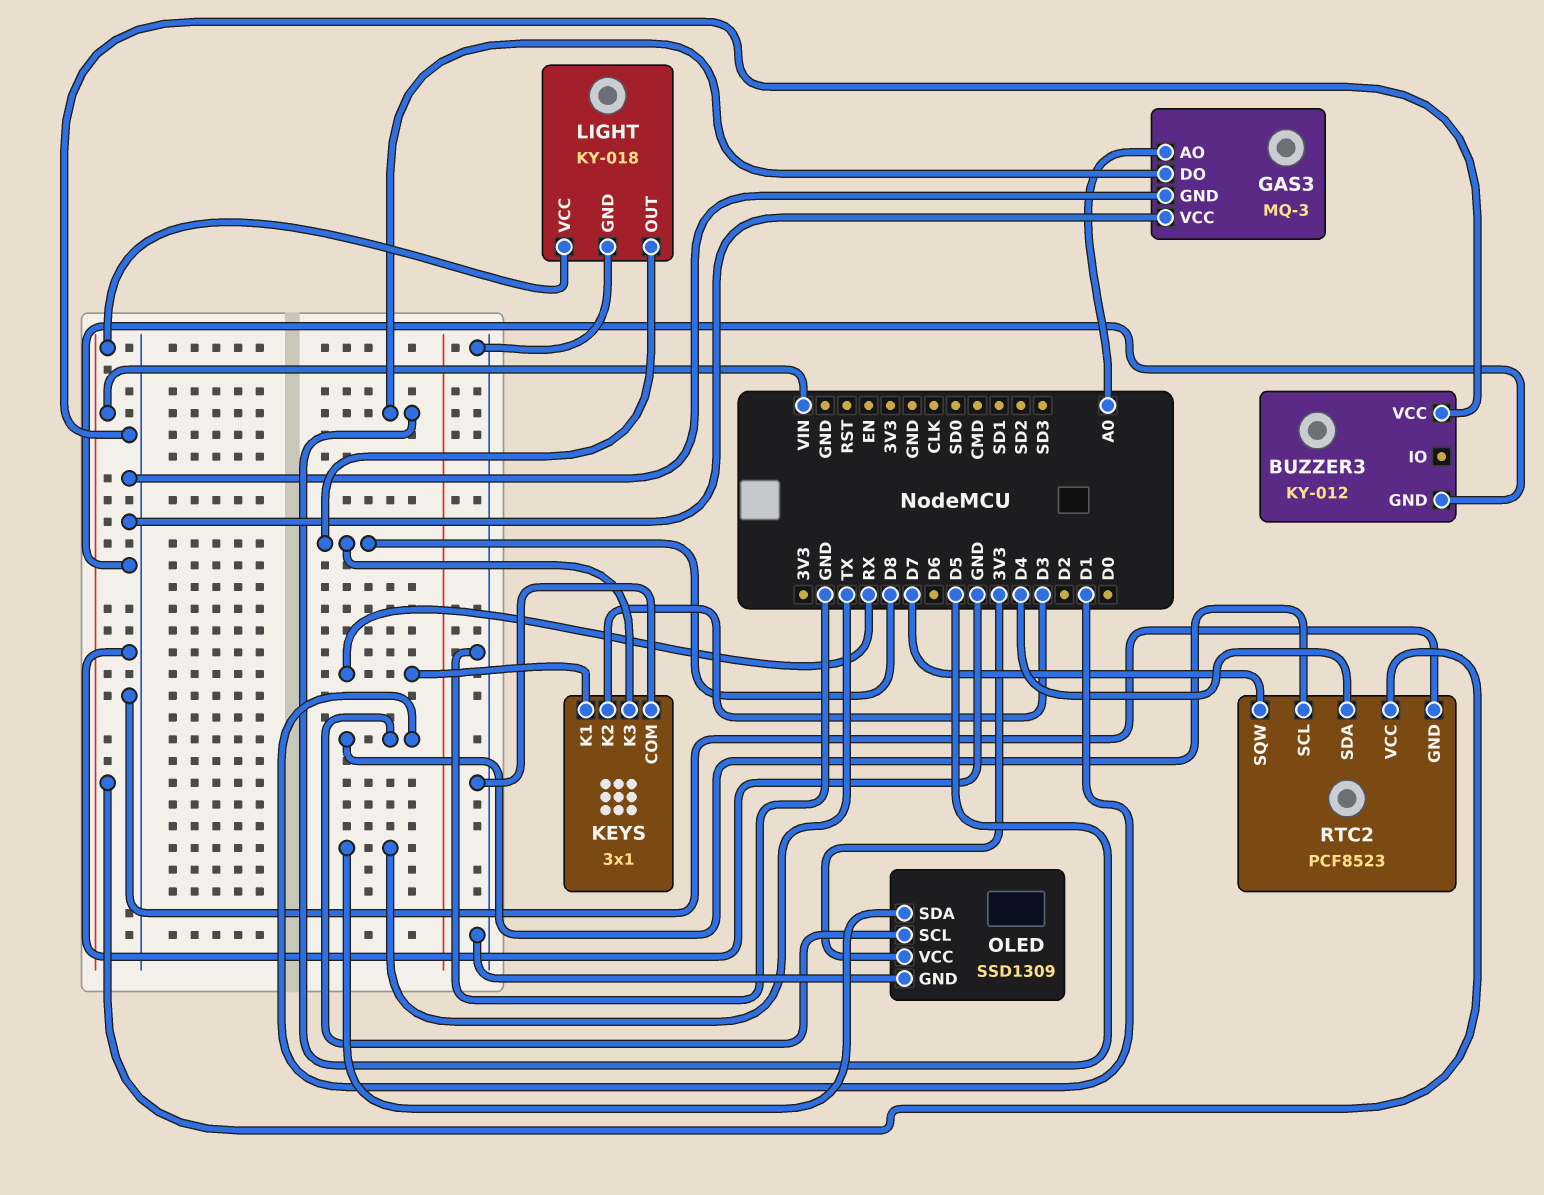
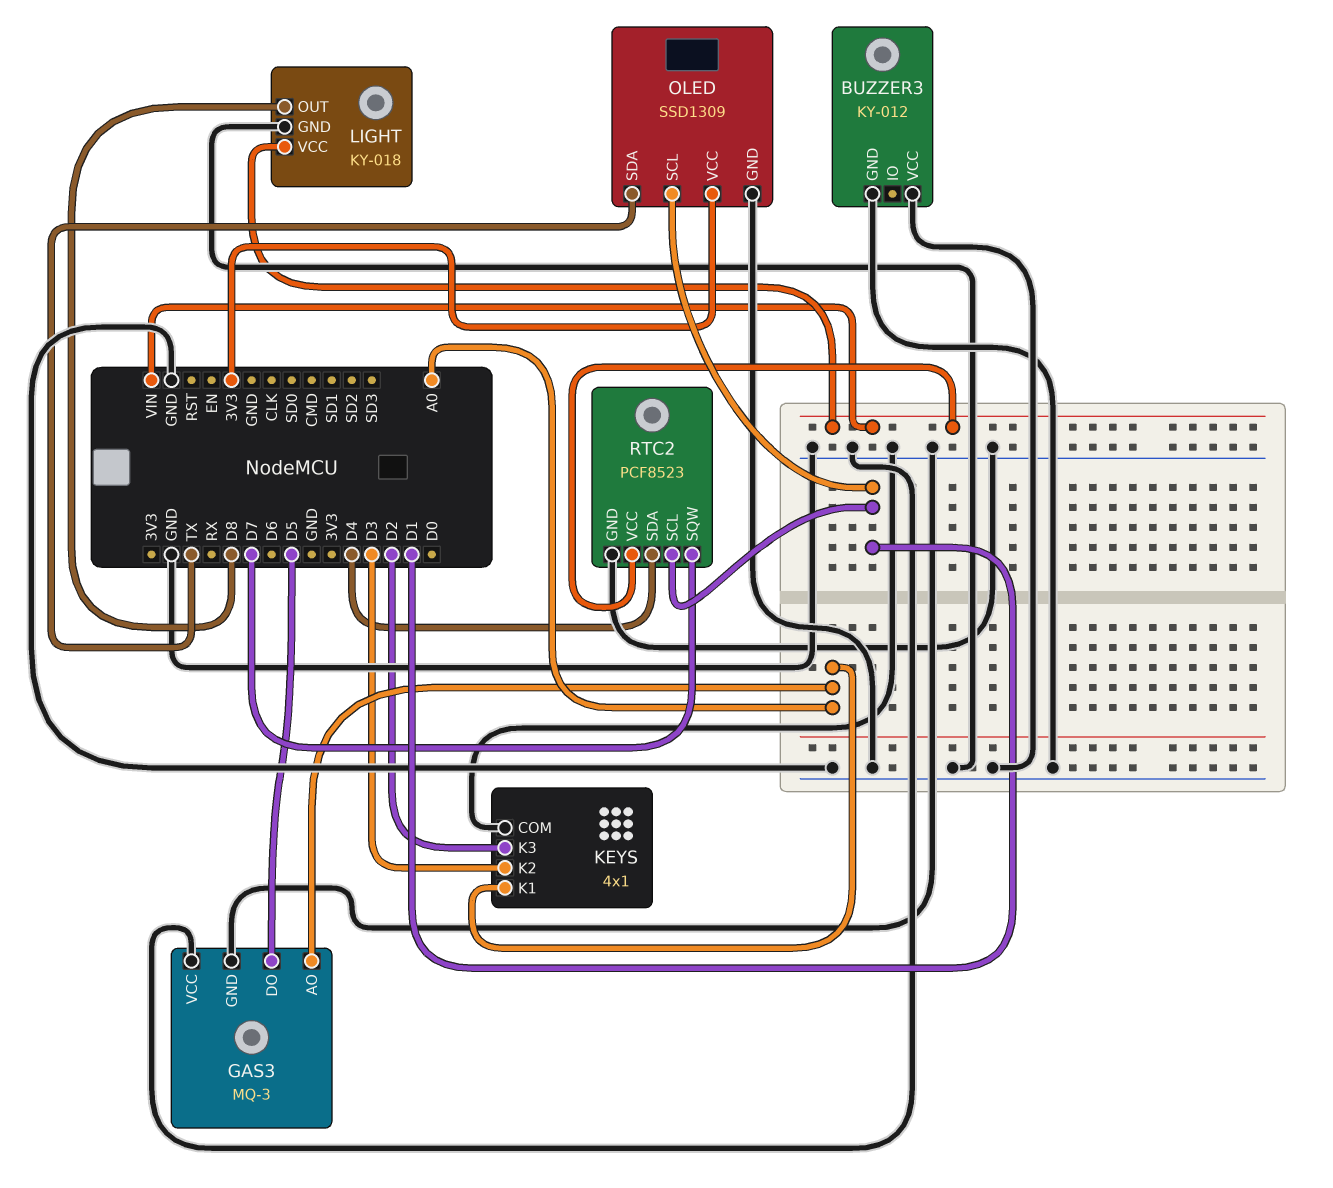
KEYS: 3x1 -> 4x1
KEYS pin K1: RX -> A0
KEYS pin K3: D8 -> D2

